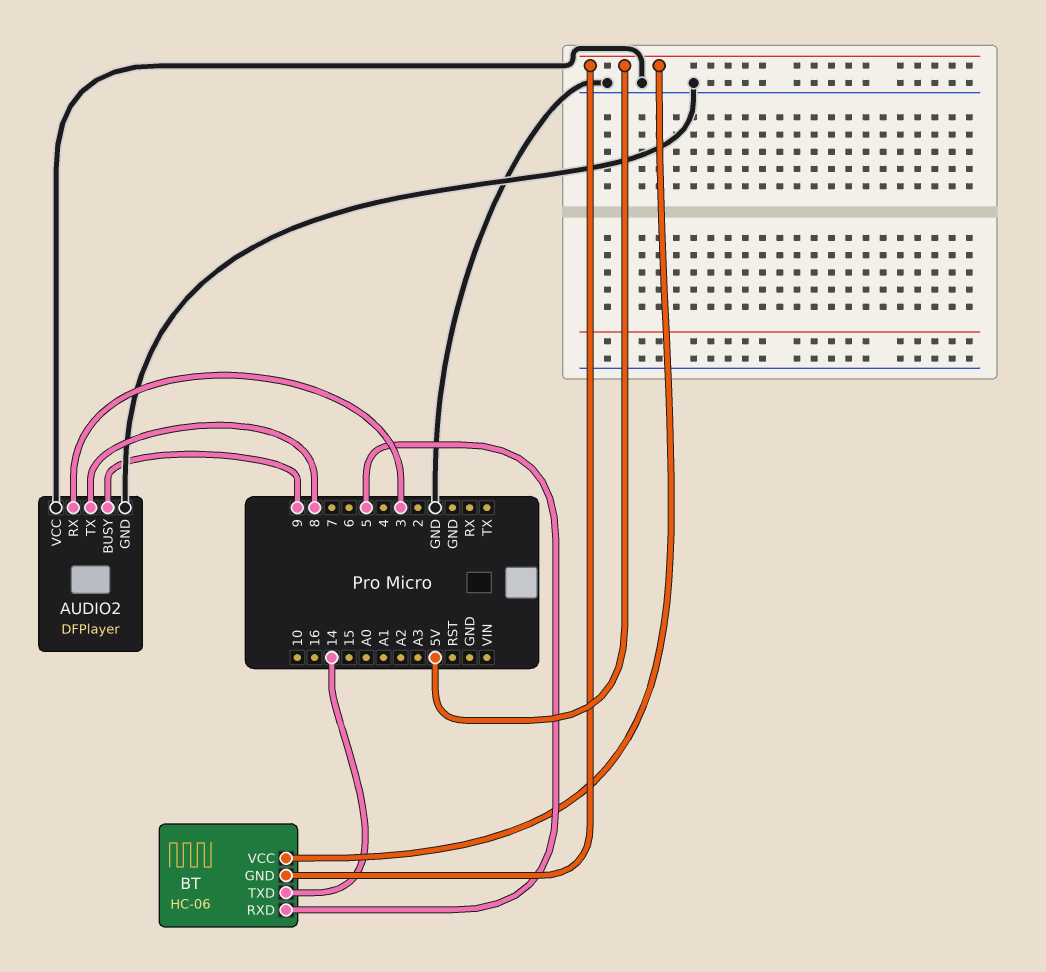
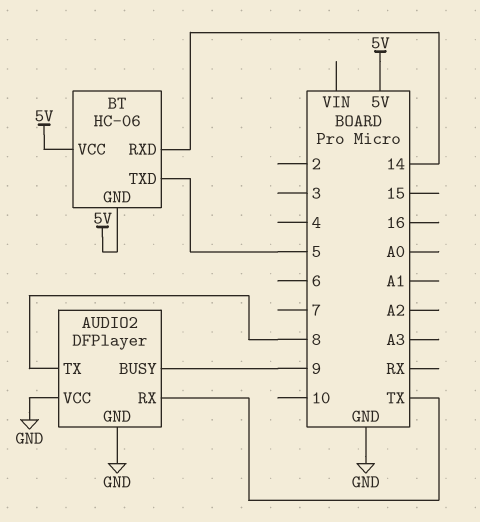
AUDIO2 pin RX: 3 -> TX
BT pin RXD: 5 -> 14
BT pin TXD: 14 -> 5

